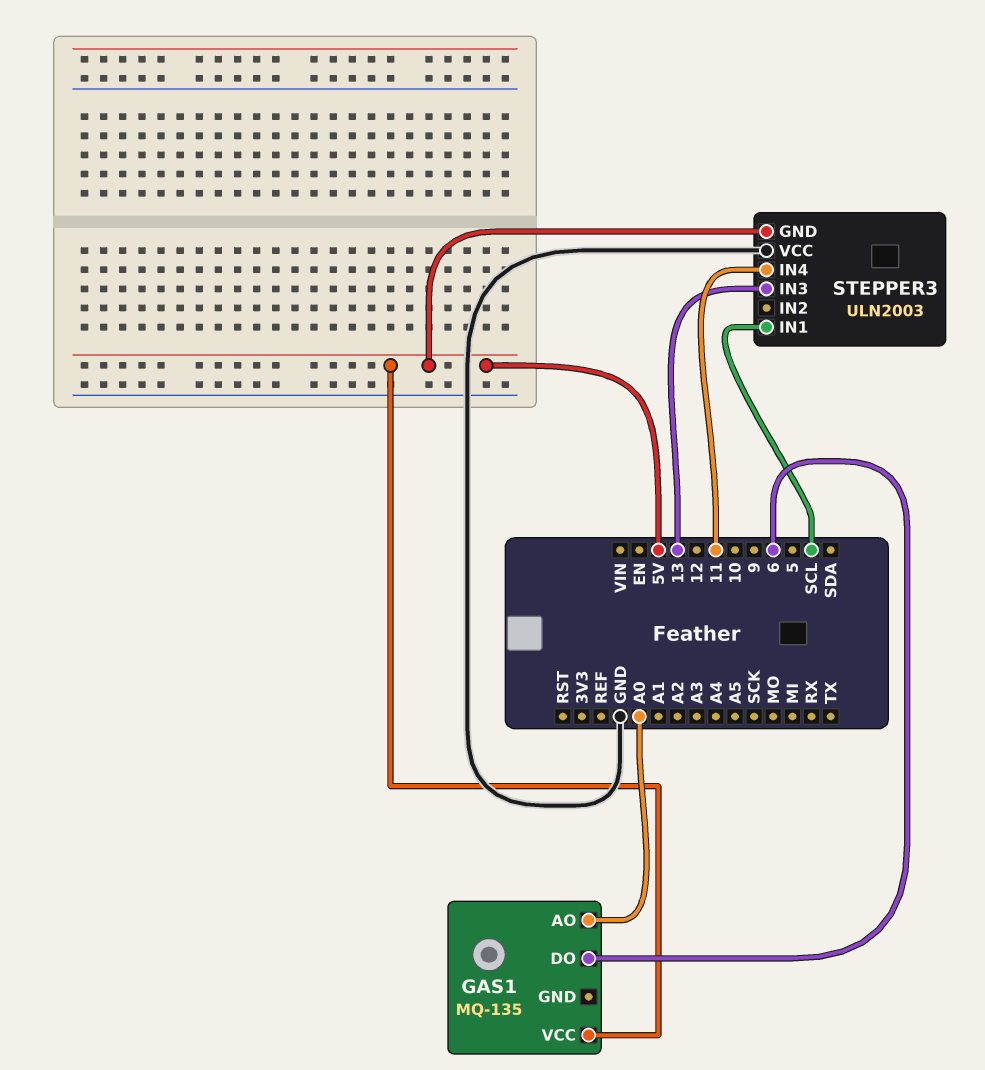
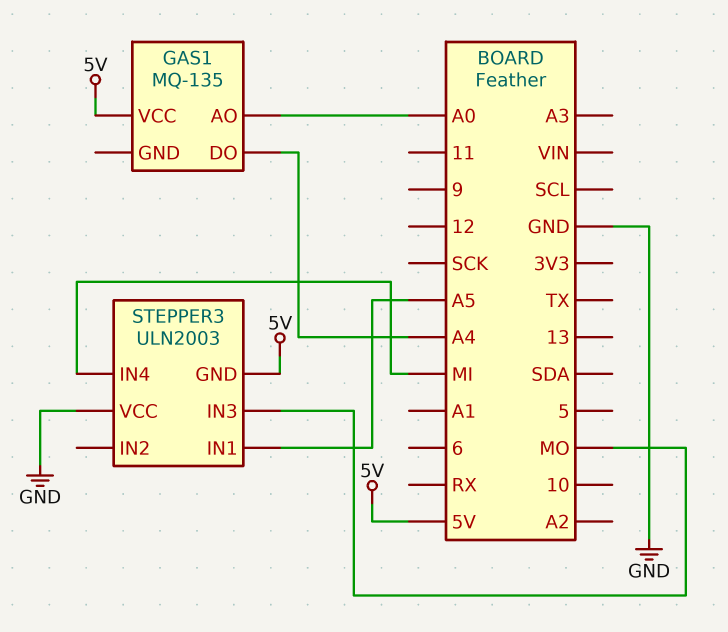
GAS1 pin DO: 6 -> A4
STEPPER3 pin IN1: SCL -> A5
STEPPER3 pin IN3: 13 -> MO
STEPPER3 pin IN4: 11 -> MI

